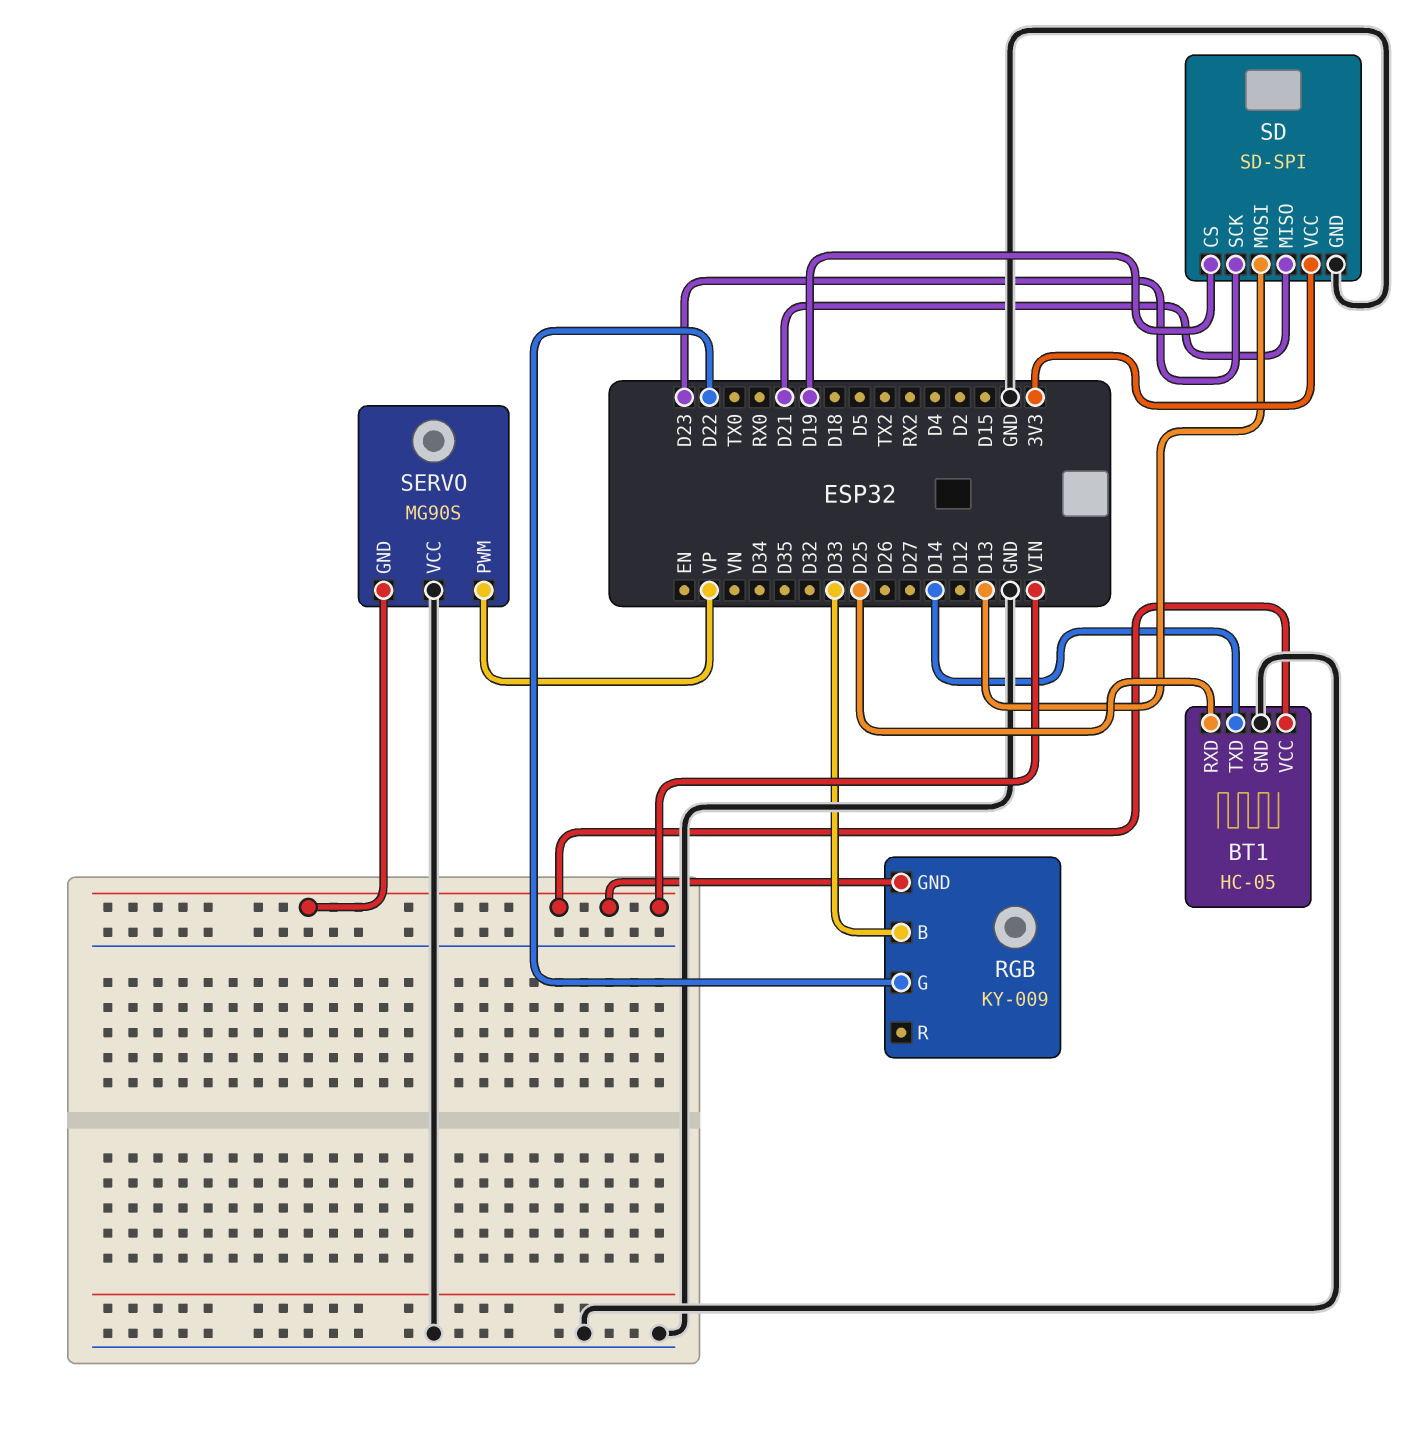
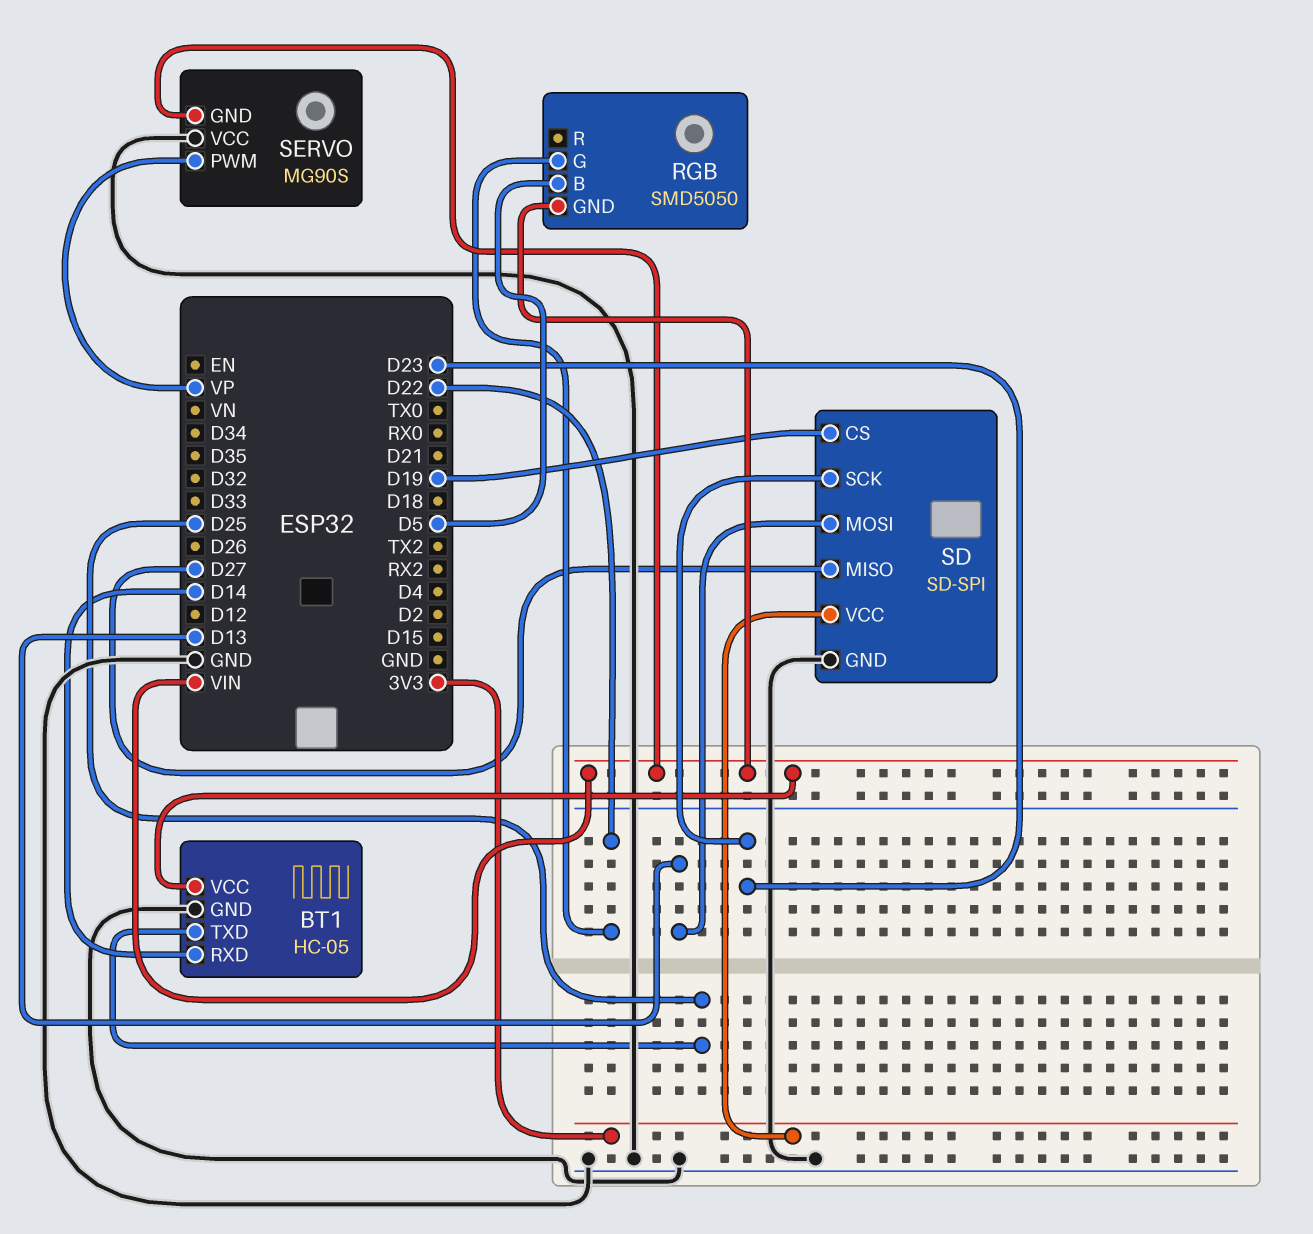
BT1 pin RXD: D25 -> D14
BT1 pin TXD: D14 -> D25
RGB: KY-009 -> SMD5050
RGB pin B: D33 -> D5
SD pin MISO: D21 -> D27

